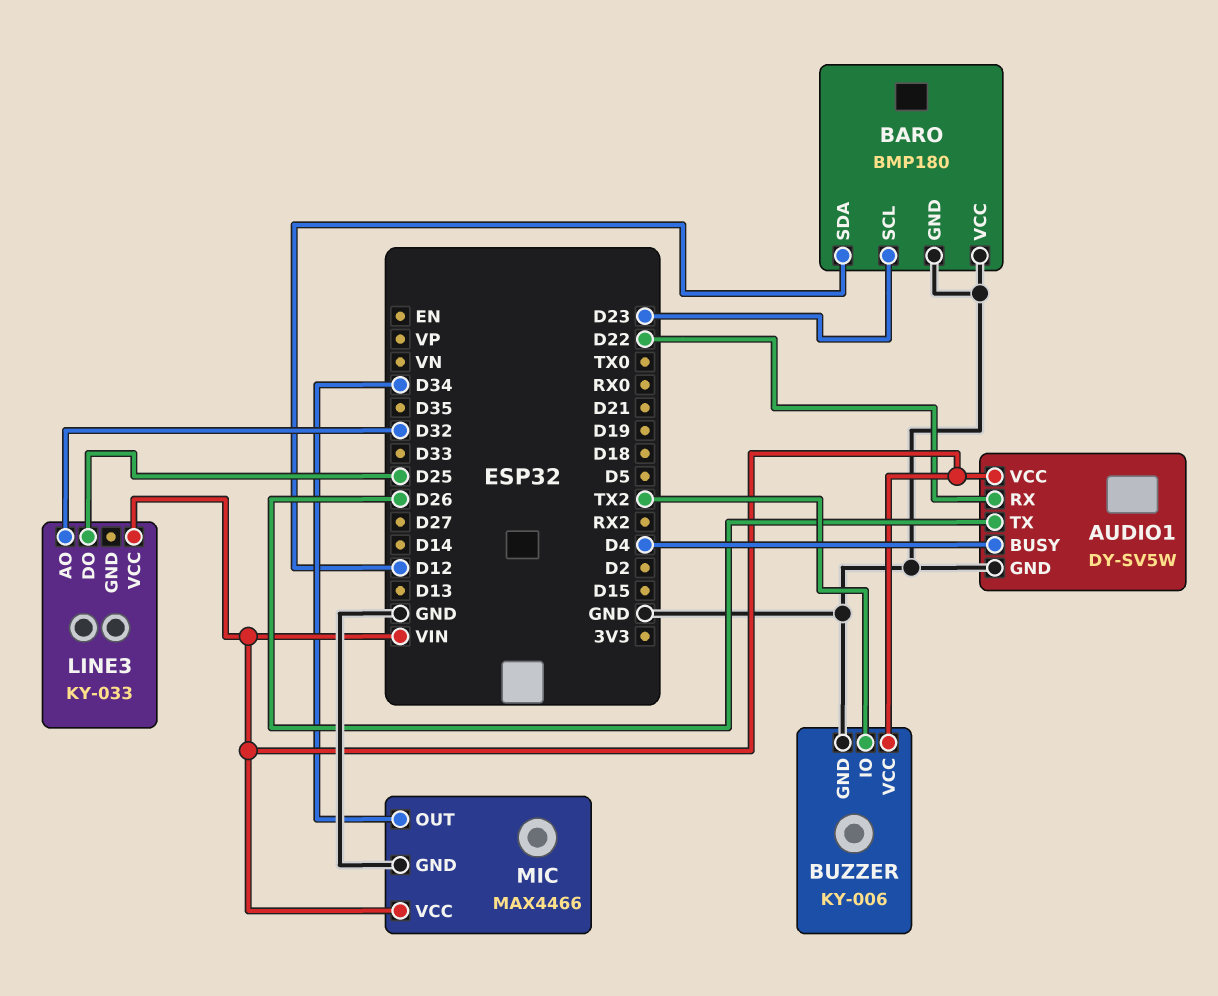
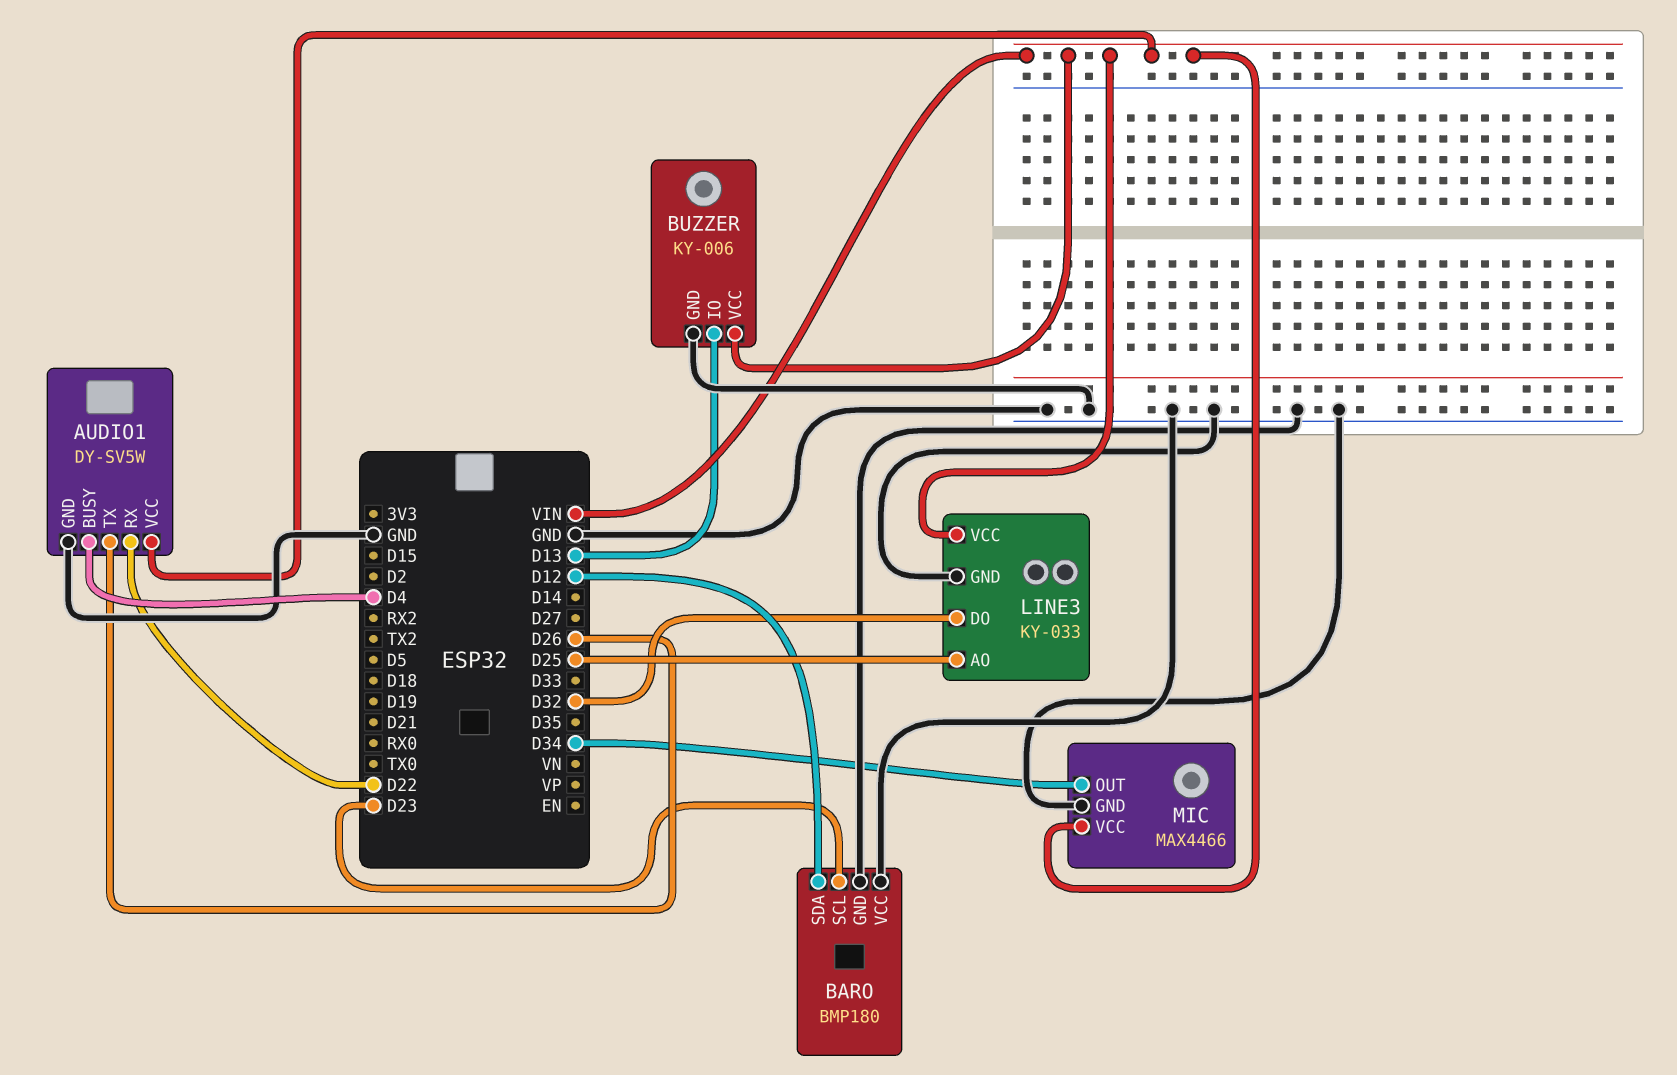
BUZZER pin IO: TX2 -> D13
LINE3 pin AO: D32 -> D25
LINE3 pin DO: D25 -> D32
LINE3 pin GND: none -> GND

